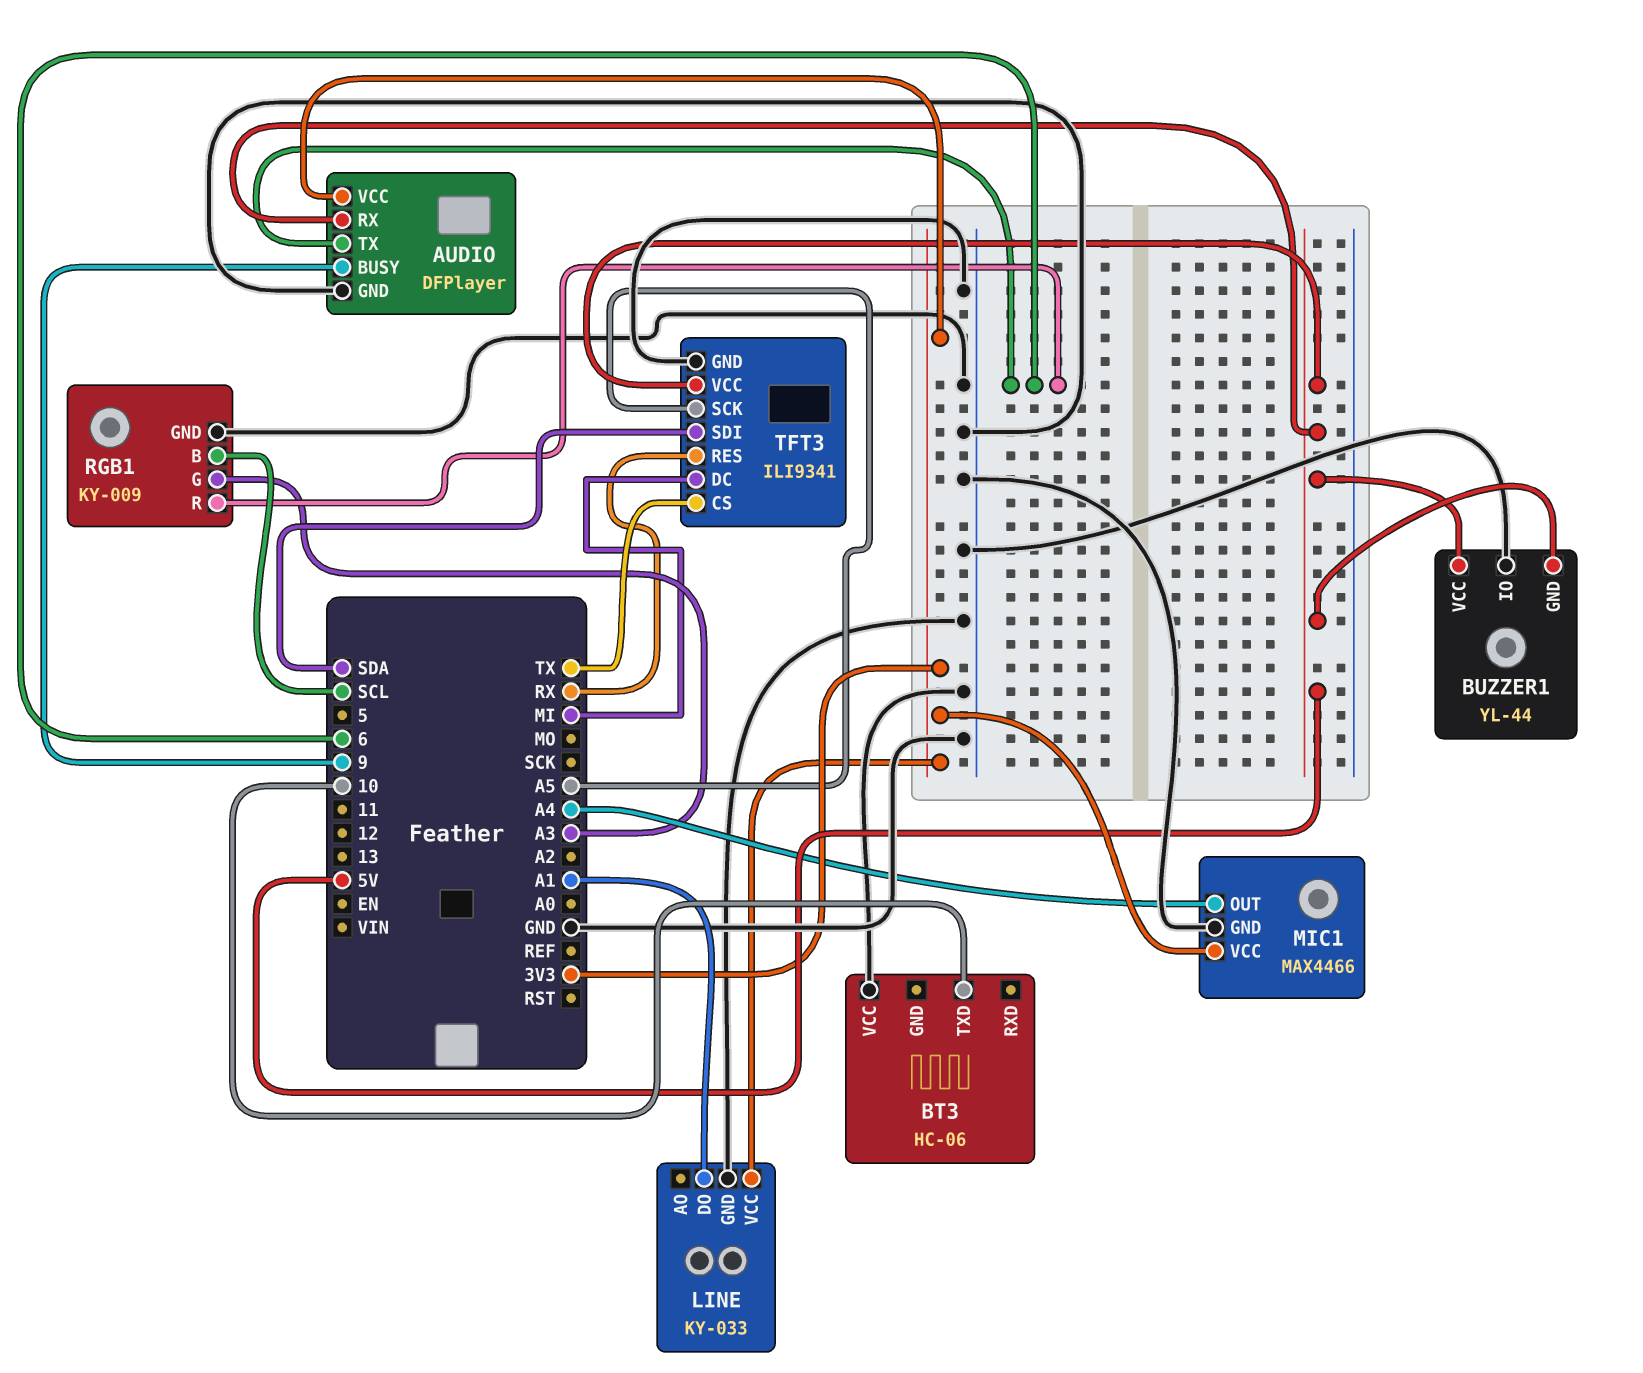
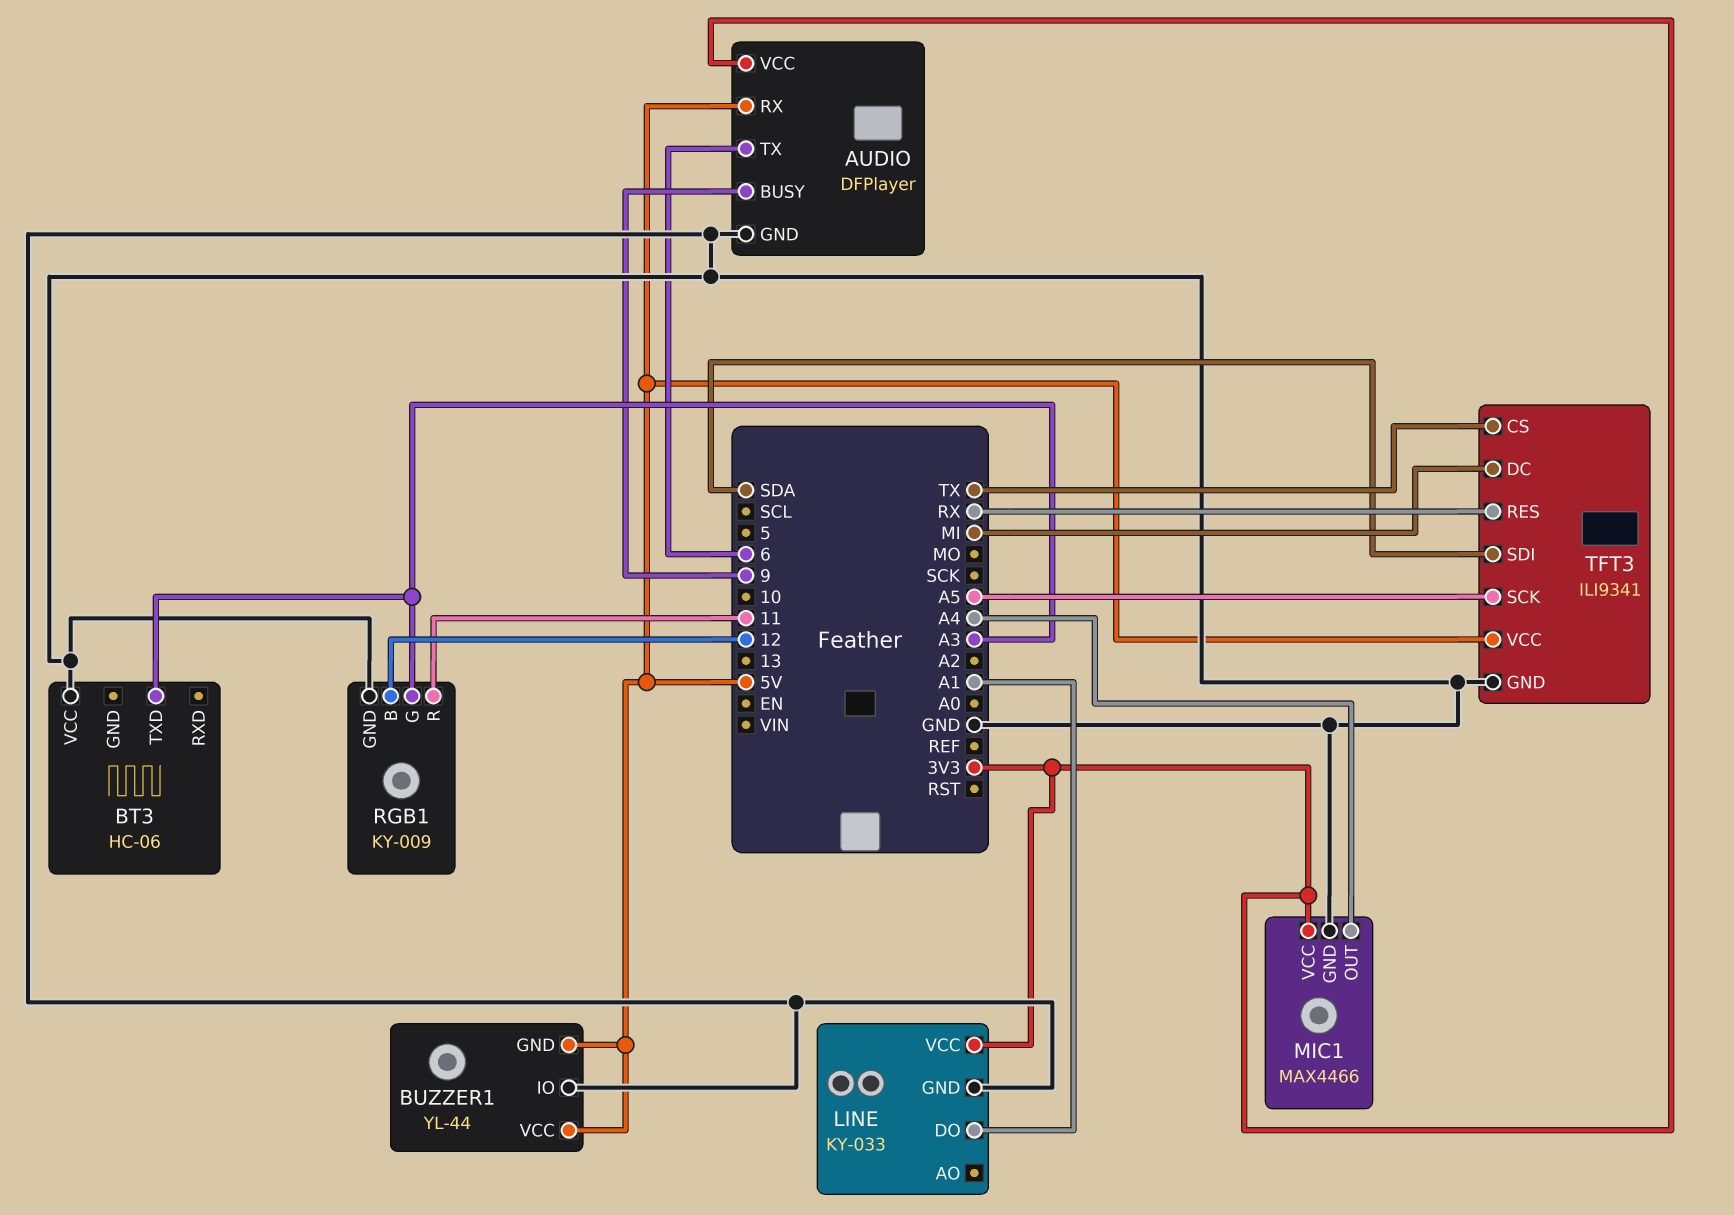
BT3 pin TXD: 10 -> A3
RGB1 pin B: SCL -> 12
RGB1 pin R: 6 -> 11

